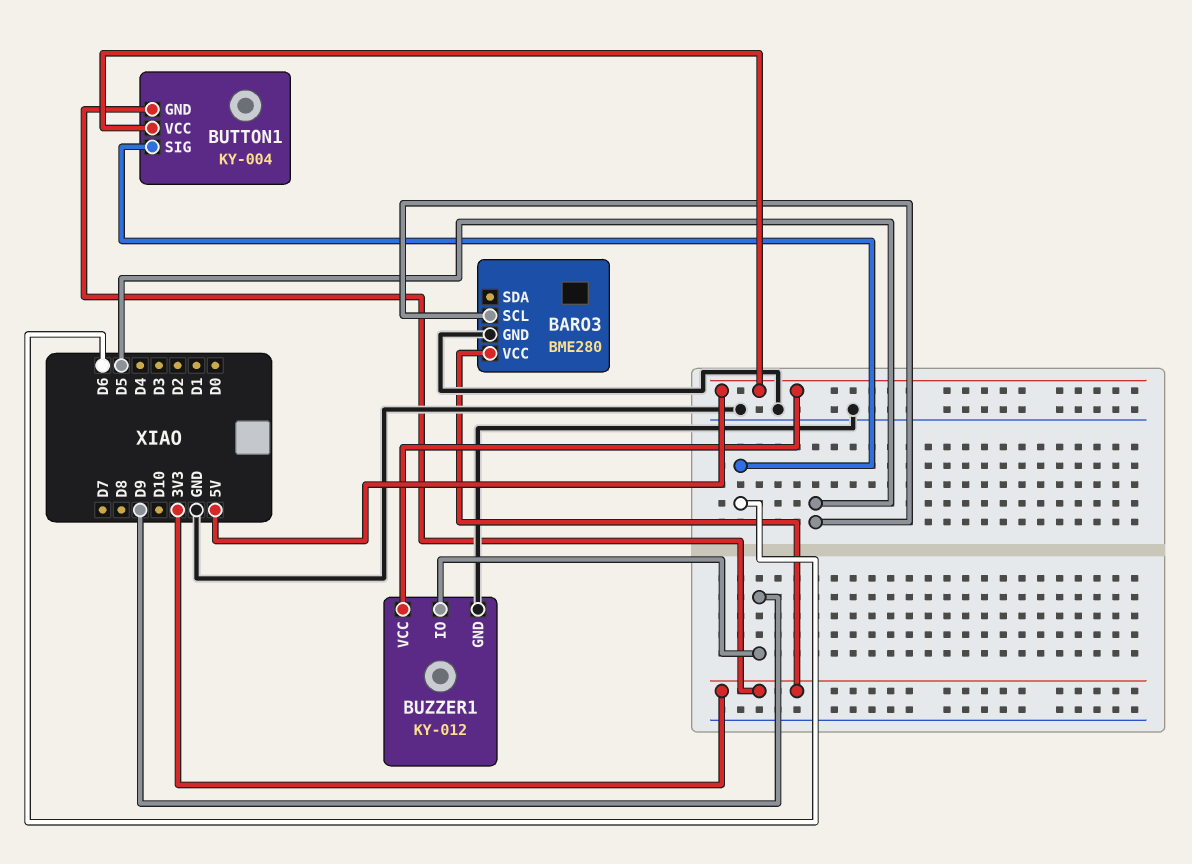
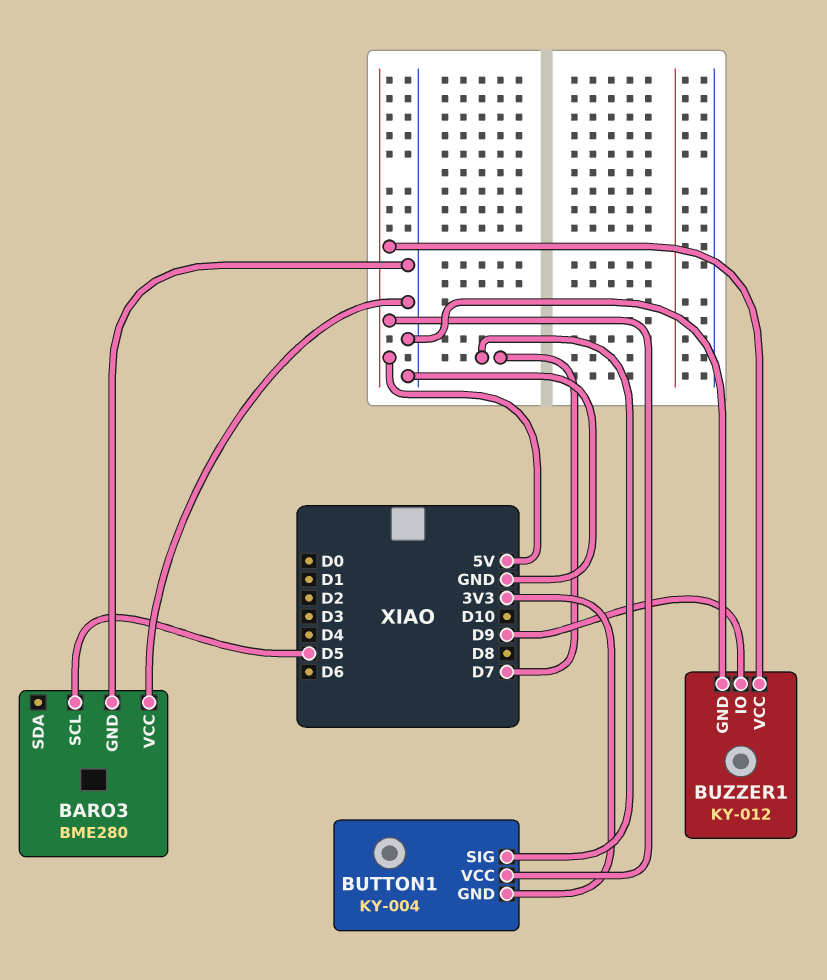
BARO3 pin VCC: 3V3 -> GND
BUTTON1 pin SIG: D6 -> D7

